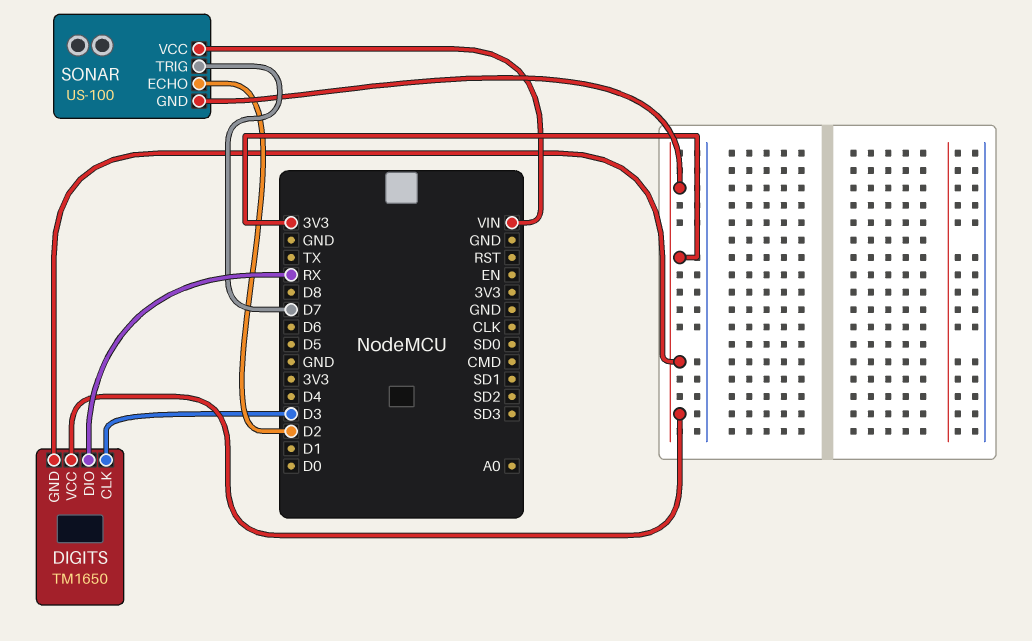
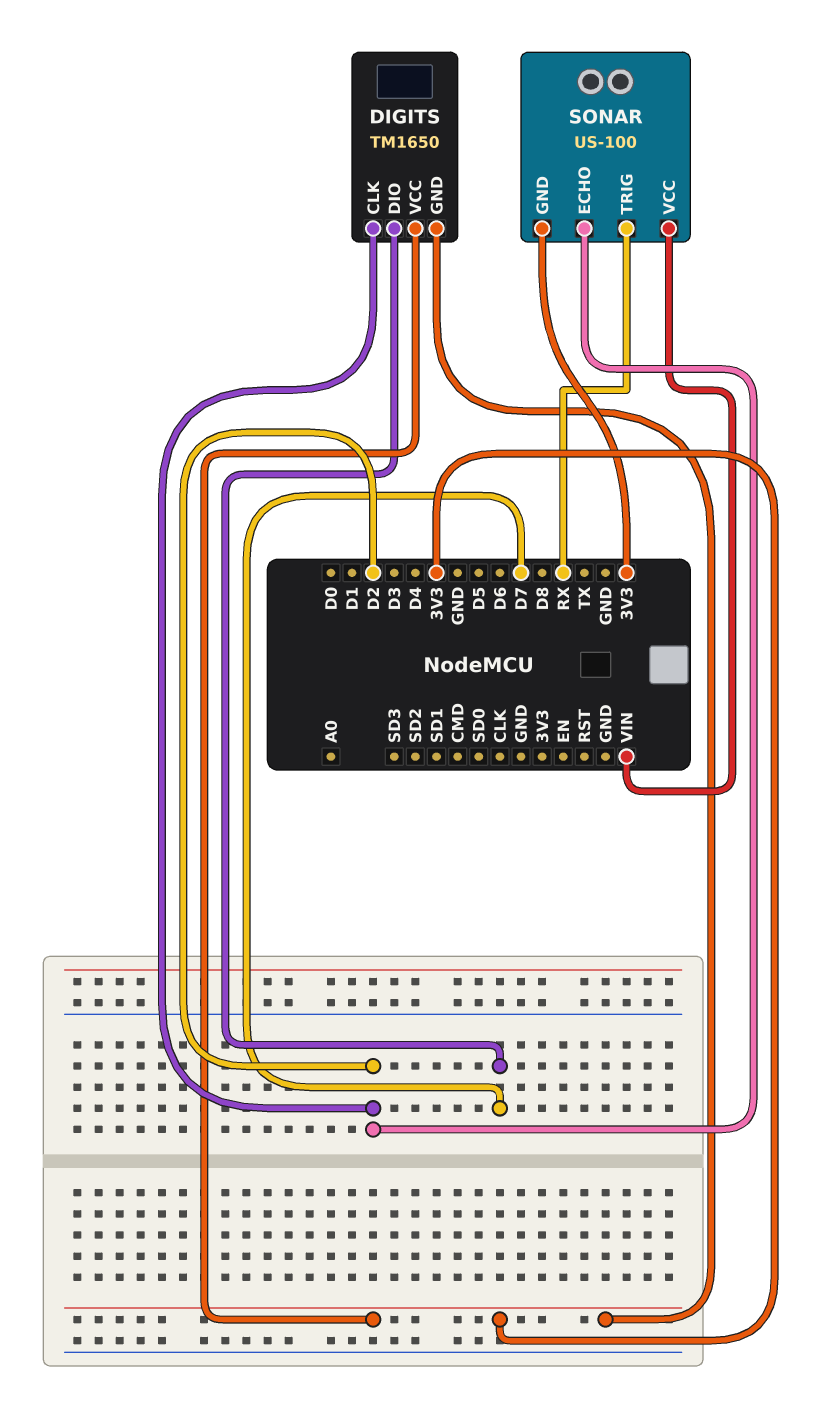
DIGITS pin CLK: D3 -> D2
DIGITS pin DIO: RX -> D7
SONAR pin TRIG: D7 -> RX

